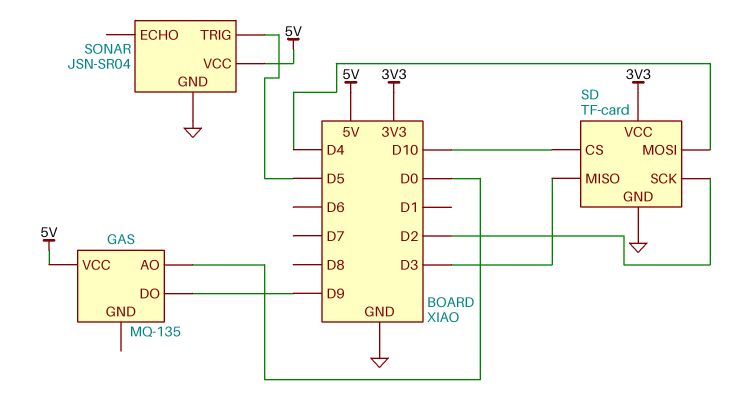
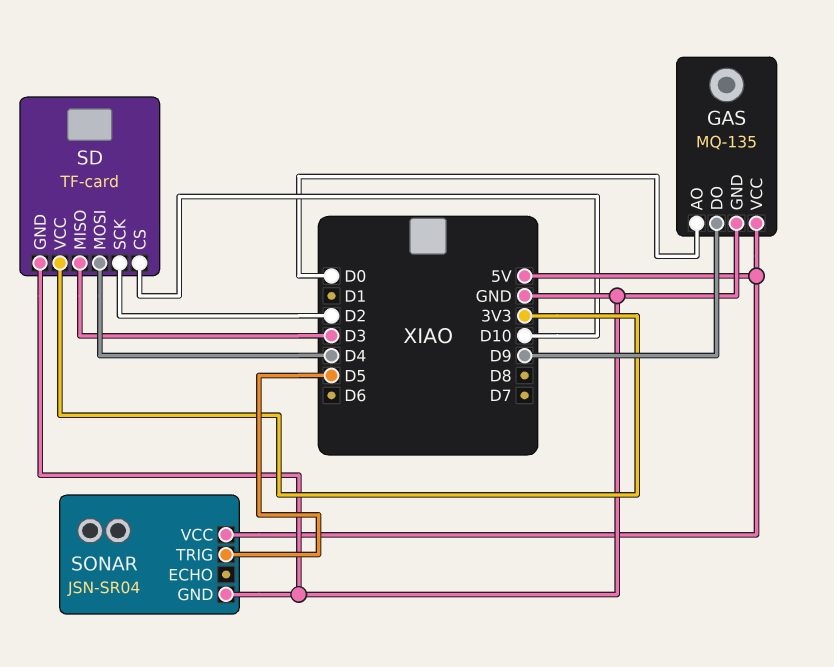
GAS pin GND: none -> GND

